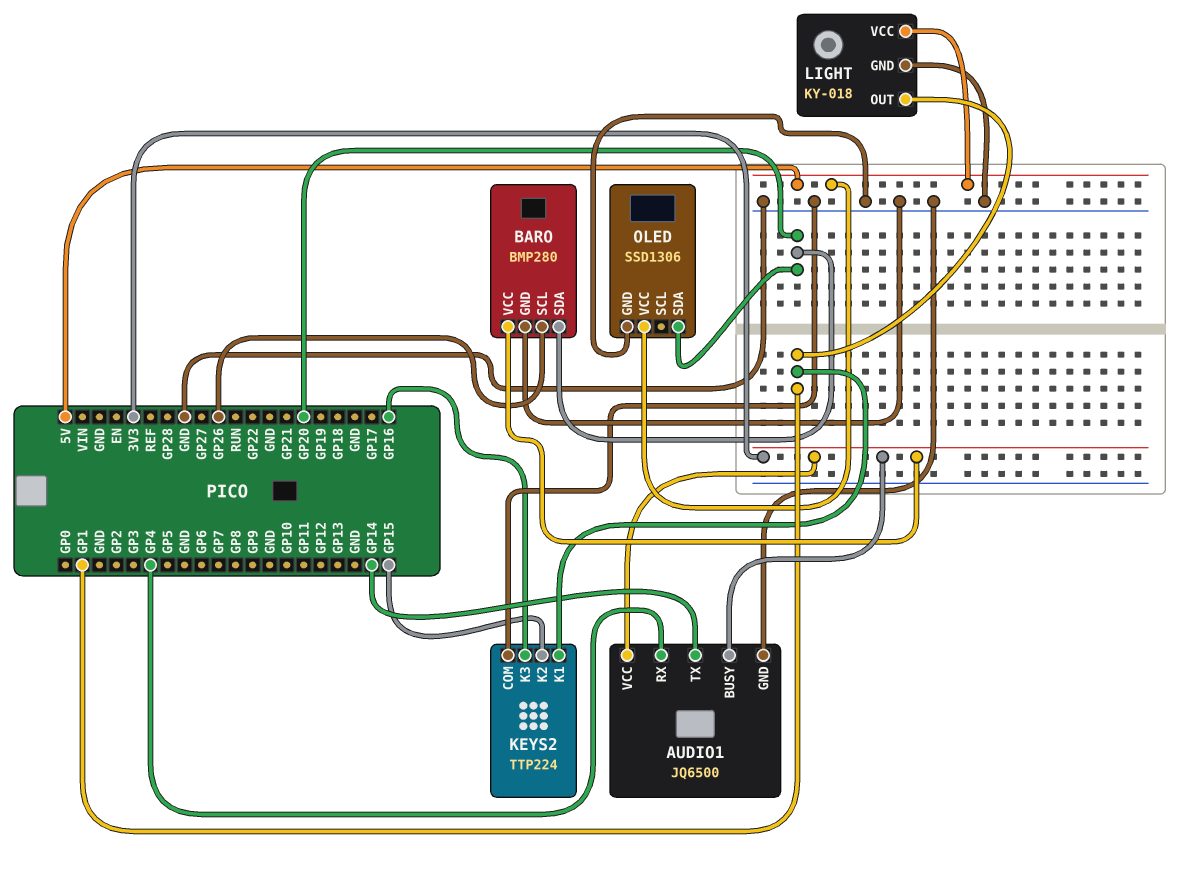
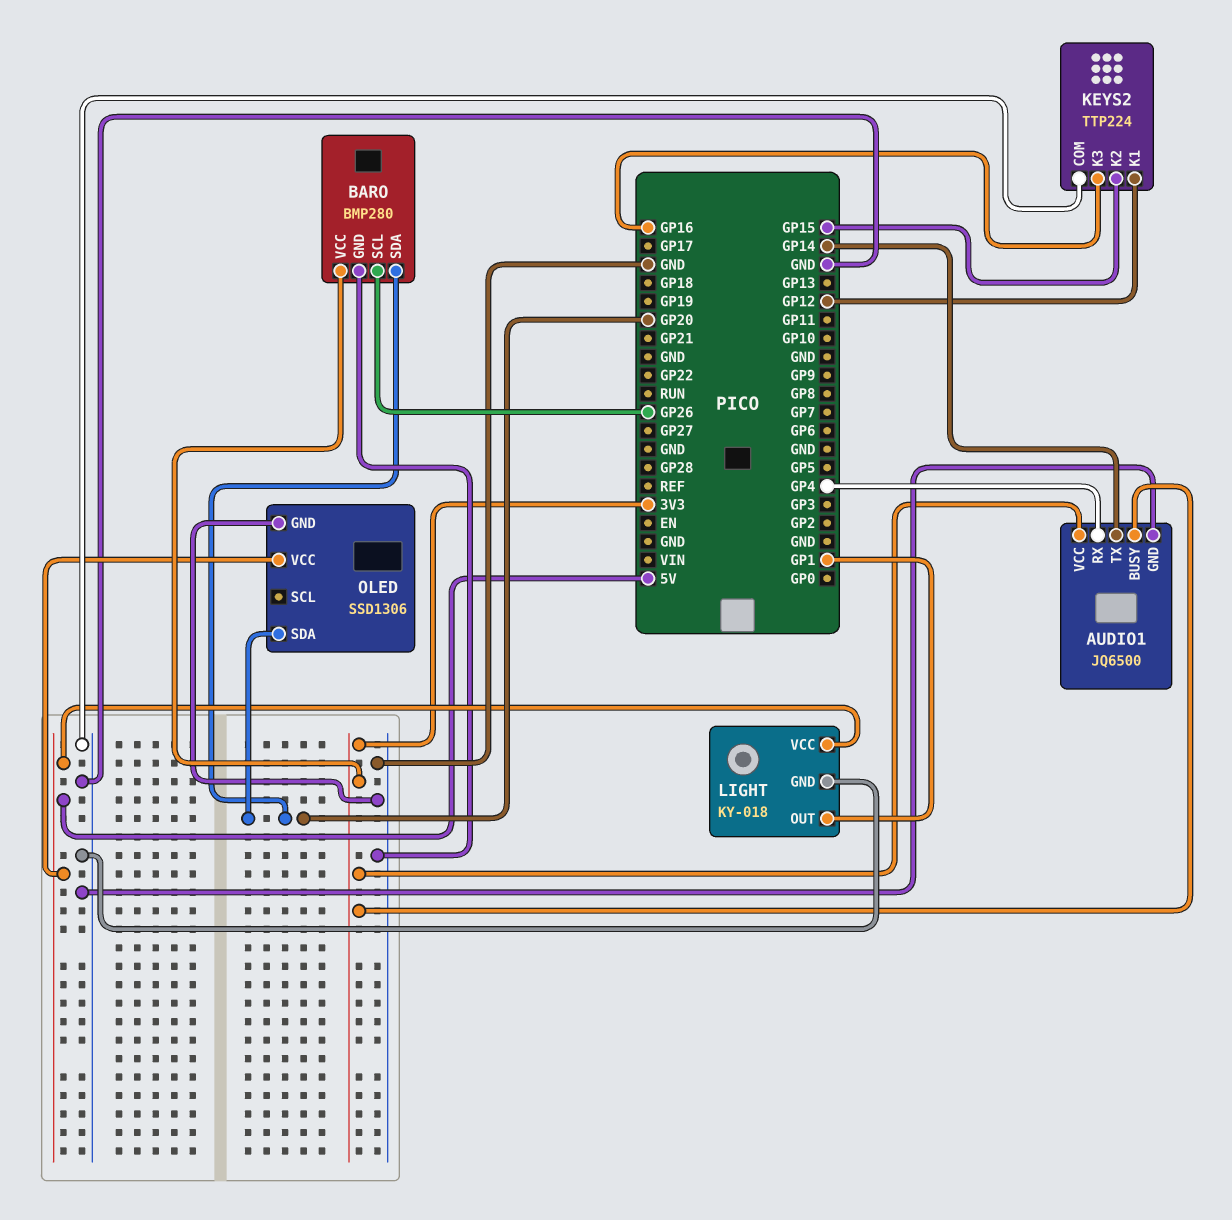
KEYS2 pin K1: GP1 -> GP12

